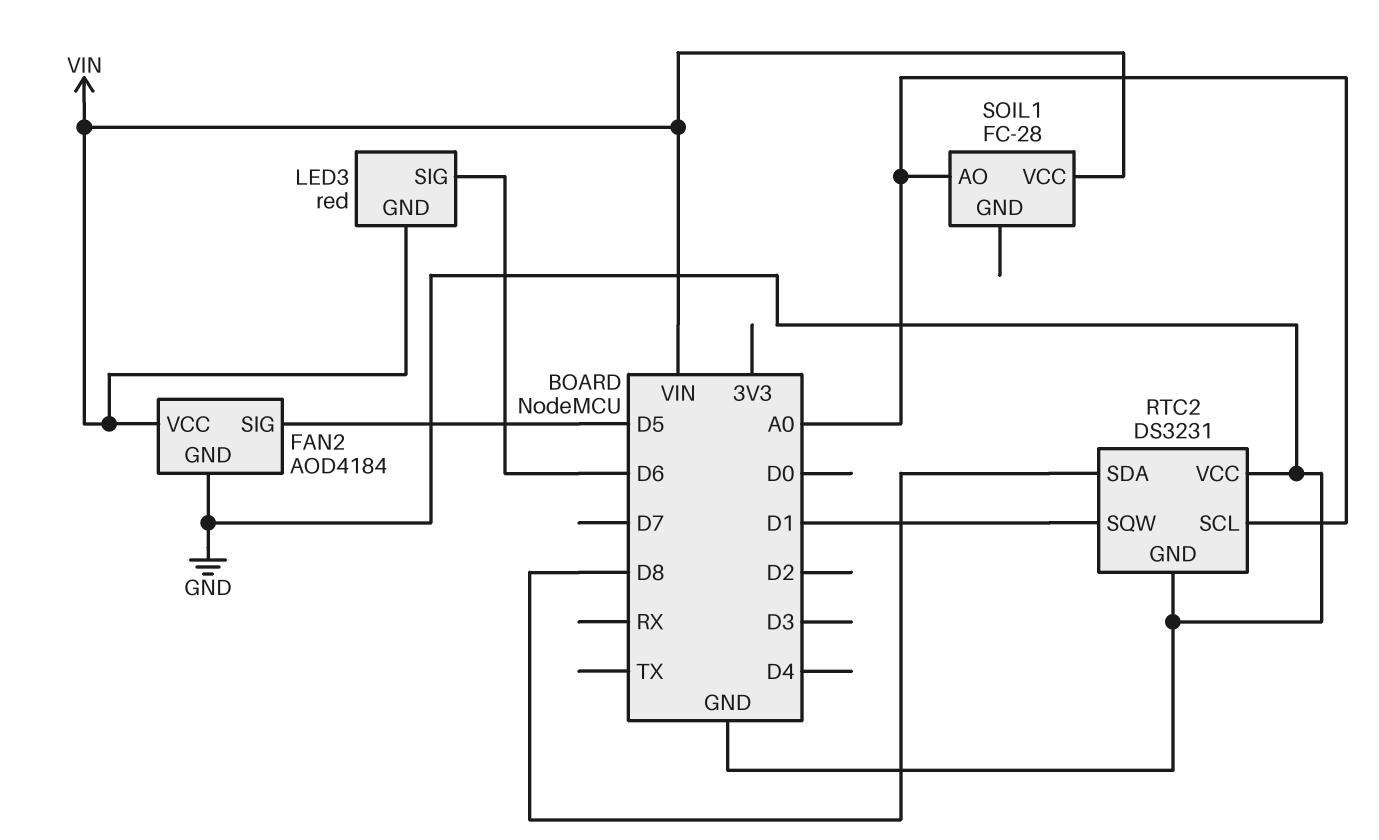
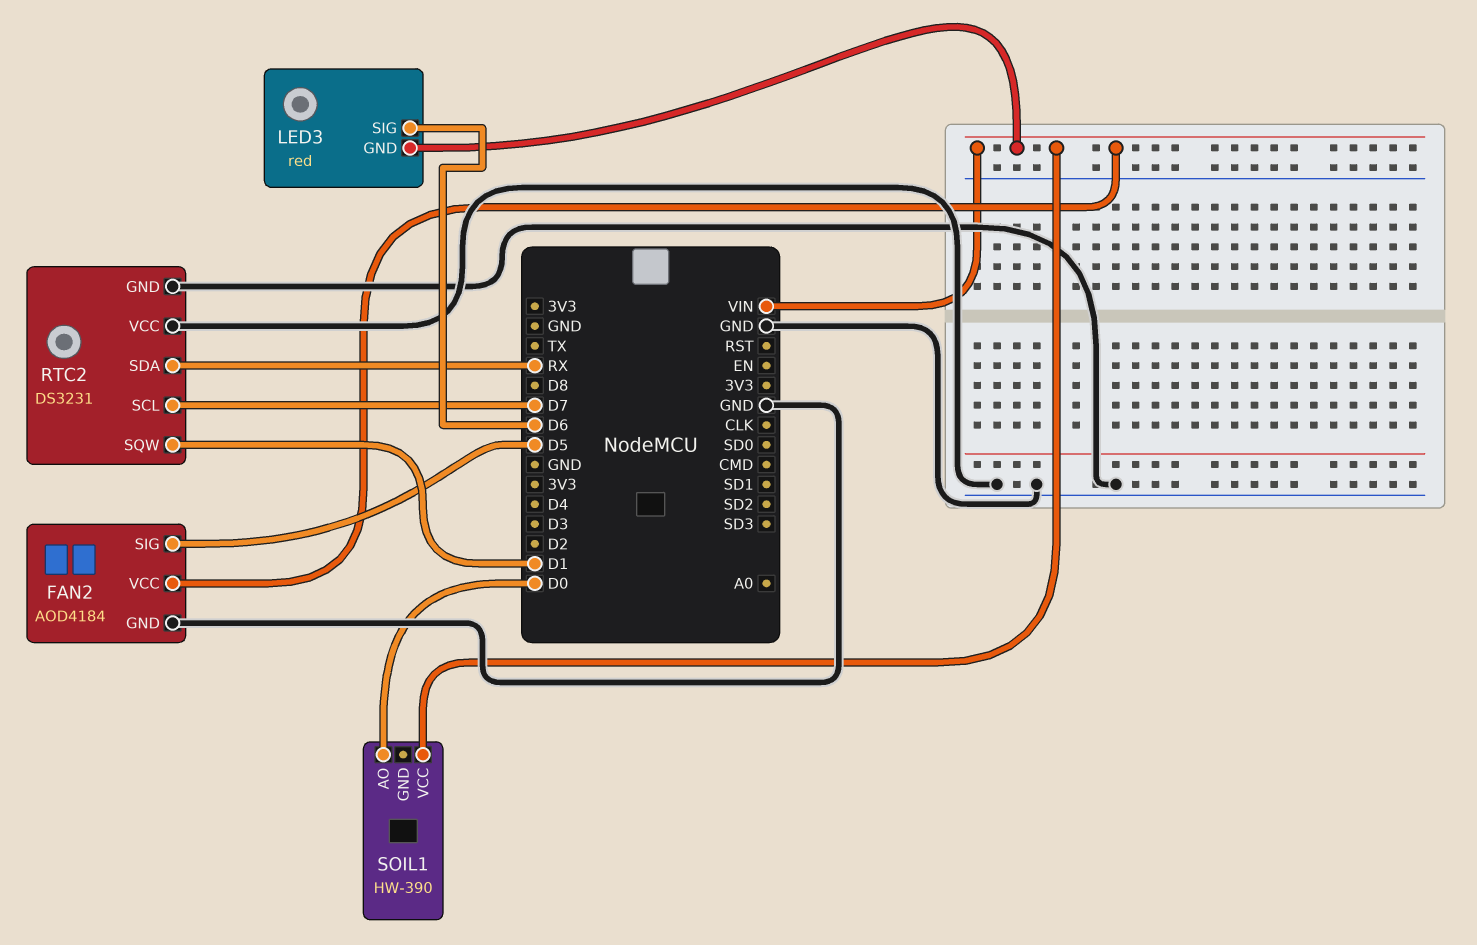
RTC2 pin SCL: A0 -> D7
RTC2 pin SDA: D8 -> RX
SOIL1: FC-28 -> HW-390
SOIL1 pin AO: A0 -> D0

